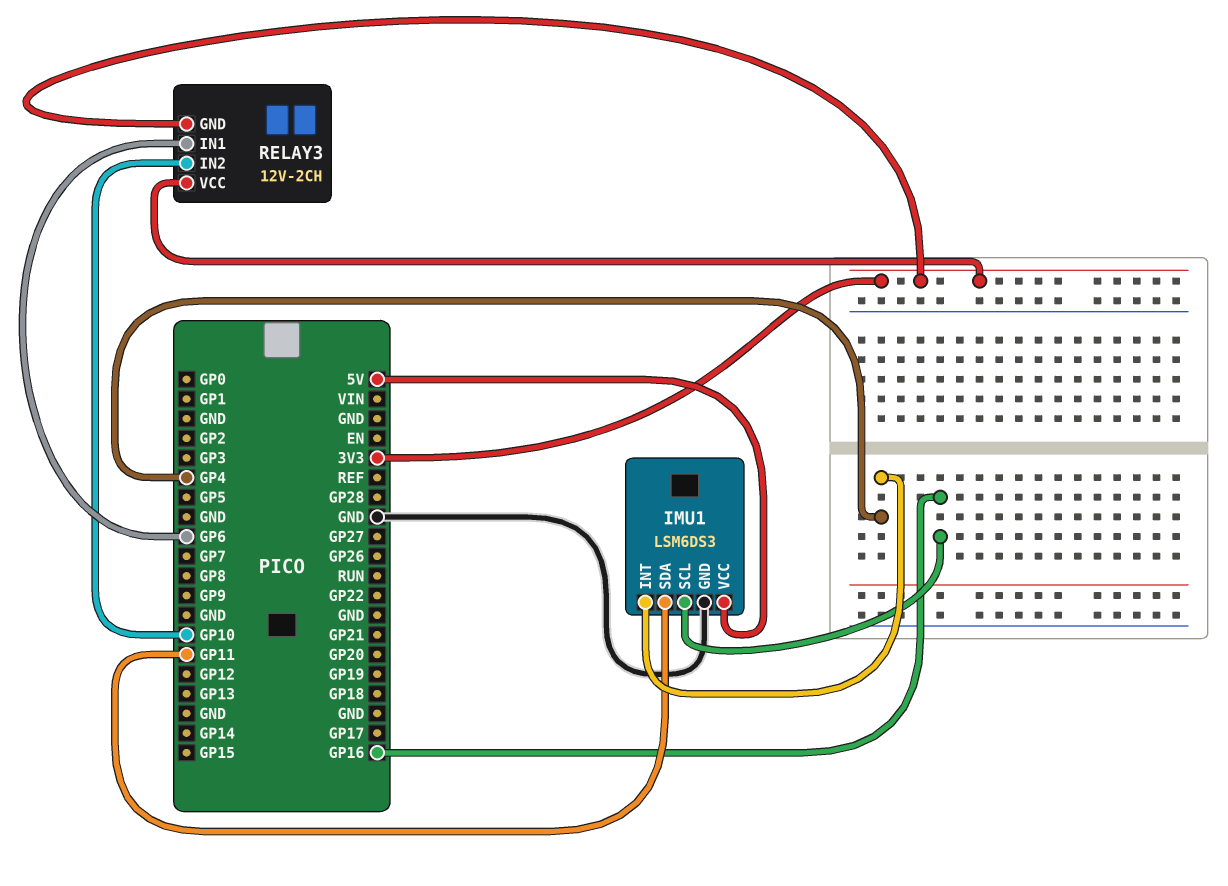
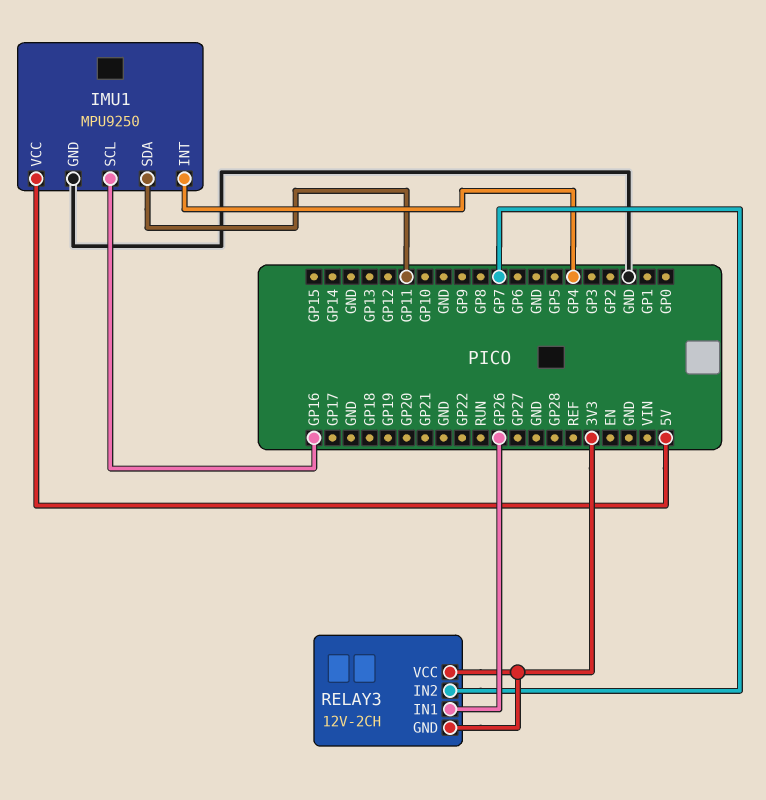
IMU1: LSM6DS3 -> MPU9250
RELAY3 pin IN1: GP6 -> GP26
RELAY3 pin IN2: GP10 -> GP7

